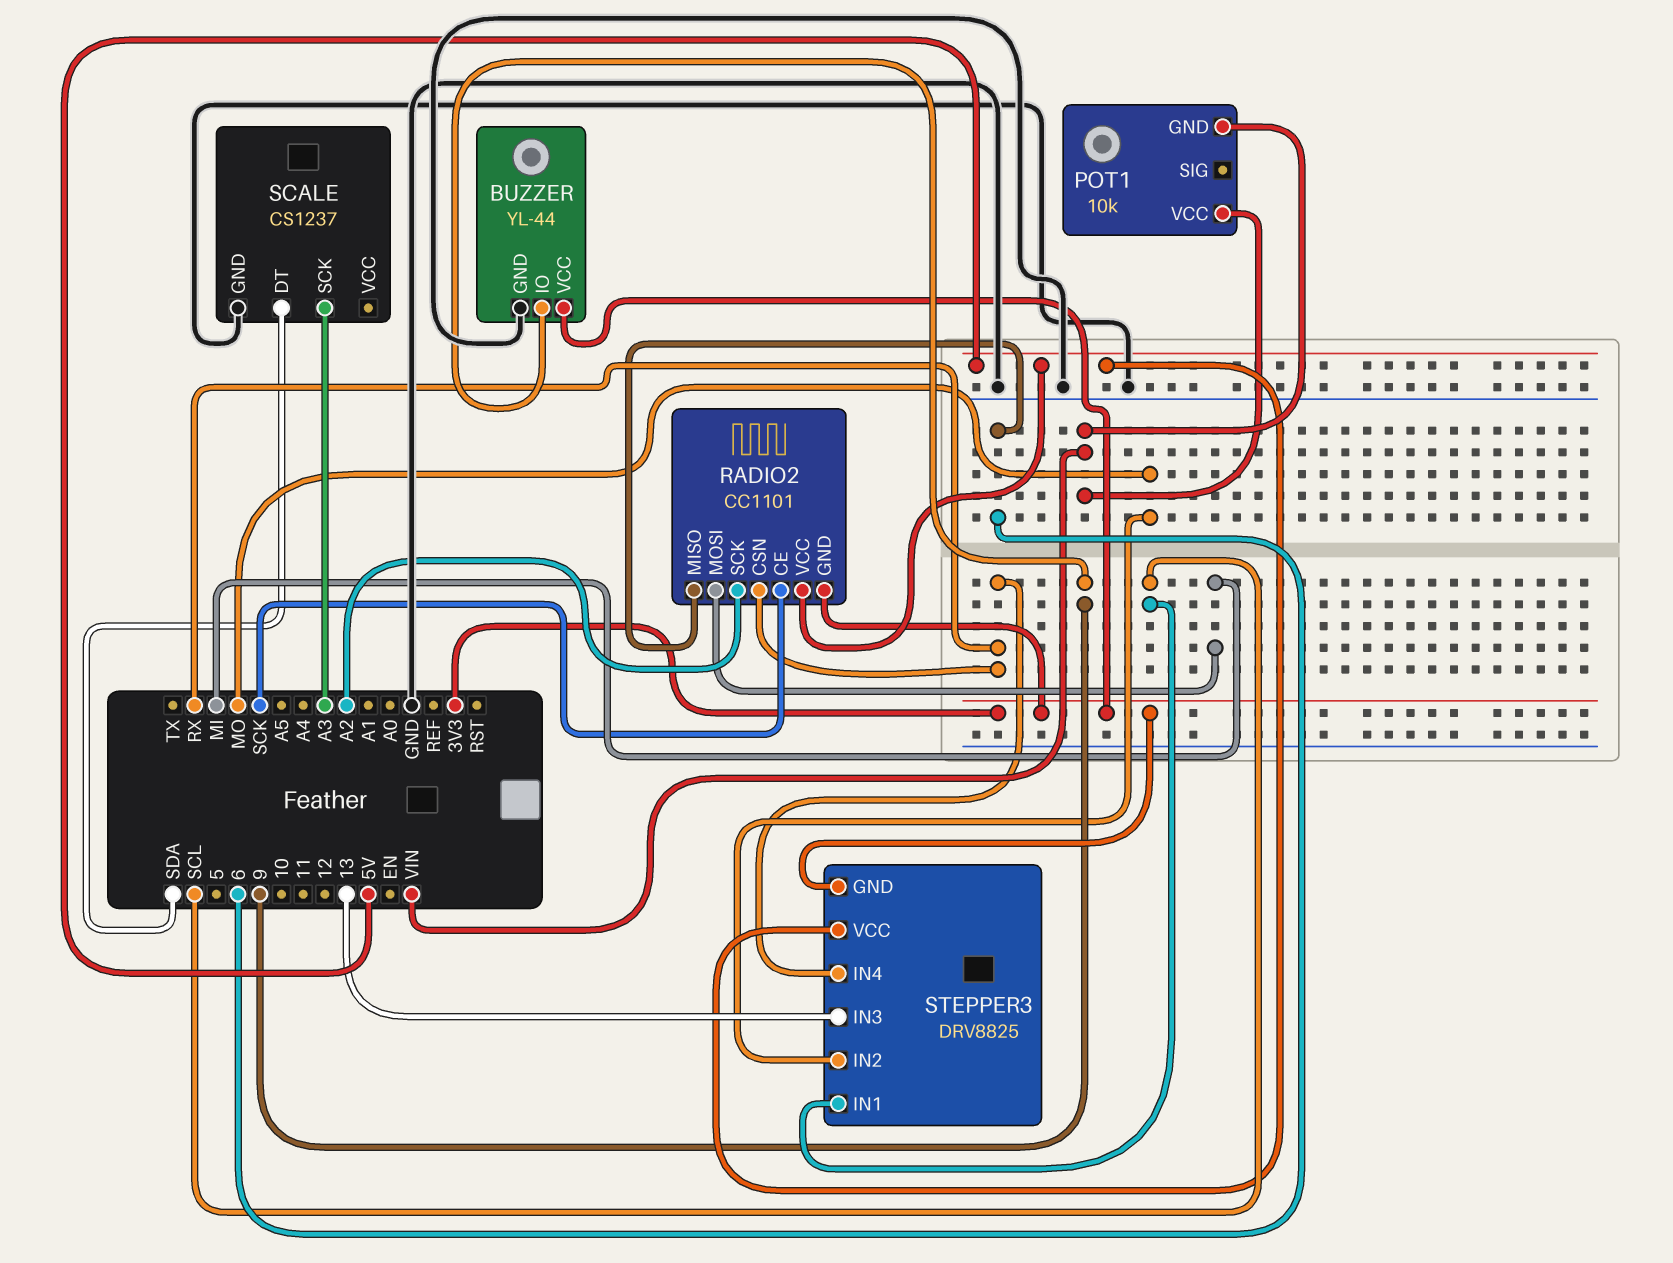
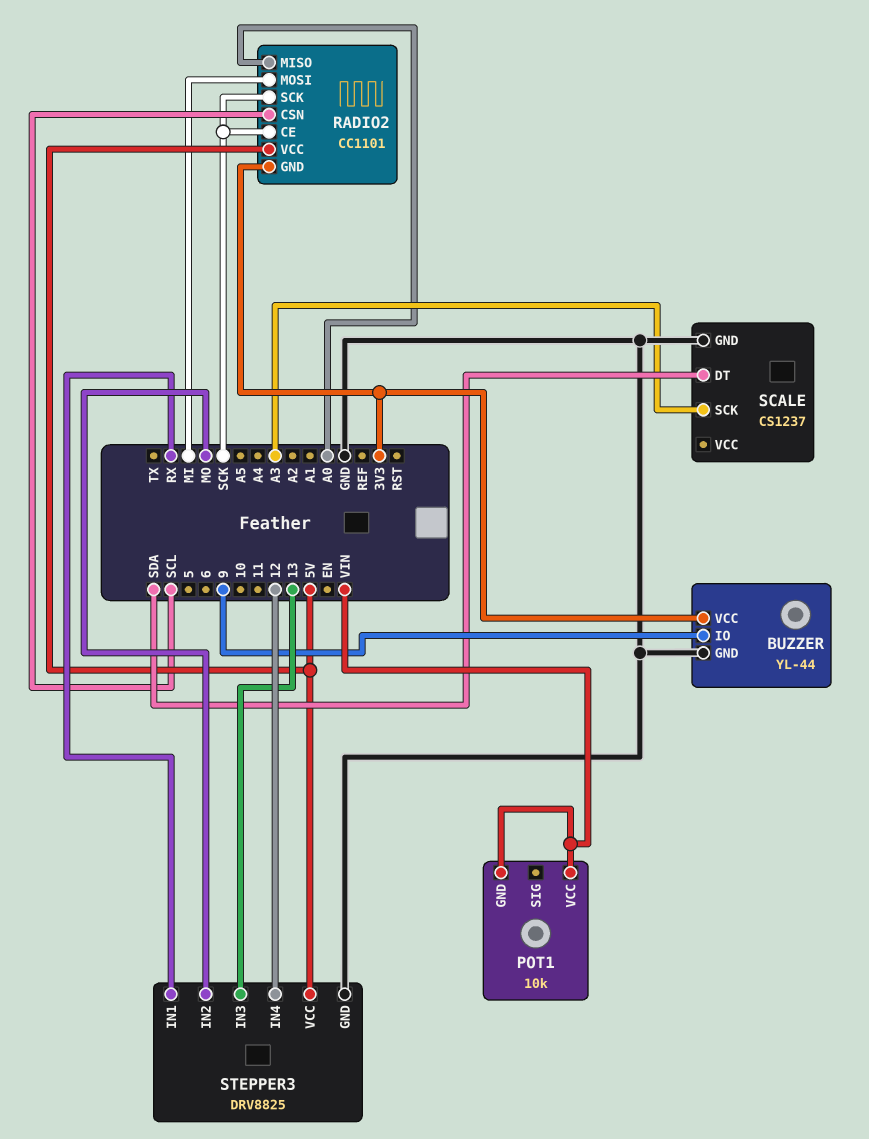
RADIO2 pin CSN: RX -> SCL
RADIO2 pin MISO: 6 -> A0
RADIO2 pin SCK: A2 -> SCK
STEPPER3 pin GND: 3V3 -> GND
STEPPER3 pin IN1: SCL -> RX
STEPPER3 pin IN4: RX -> 12

